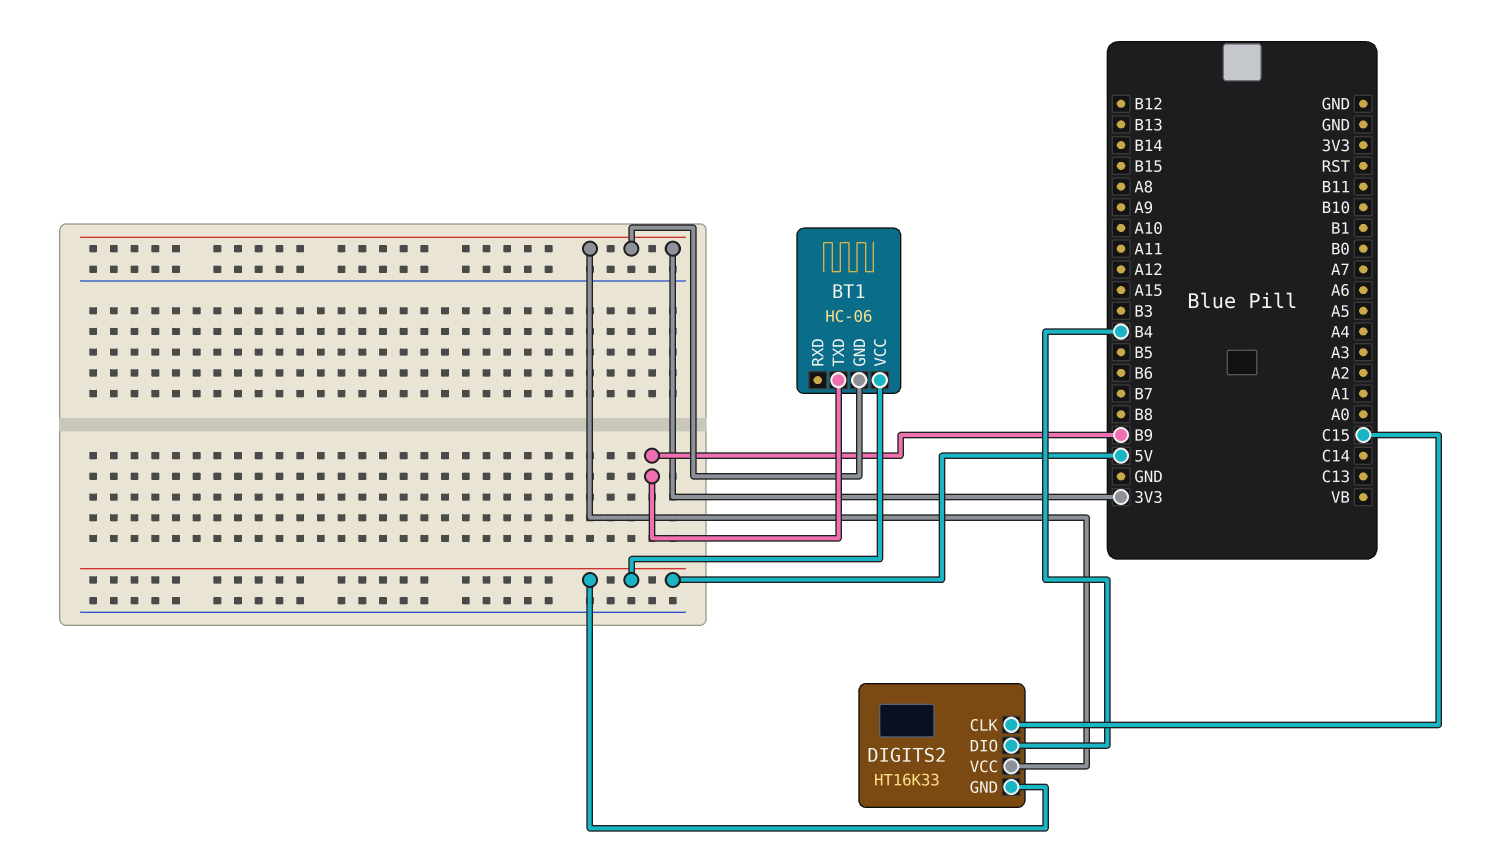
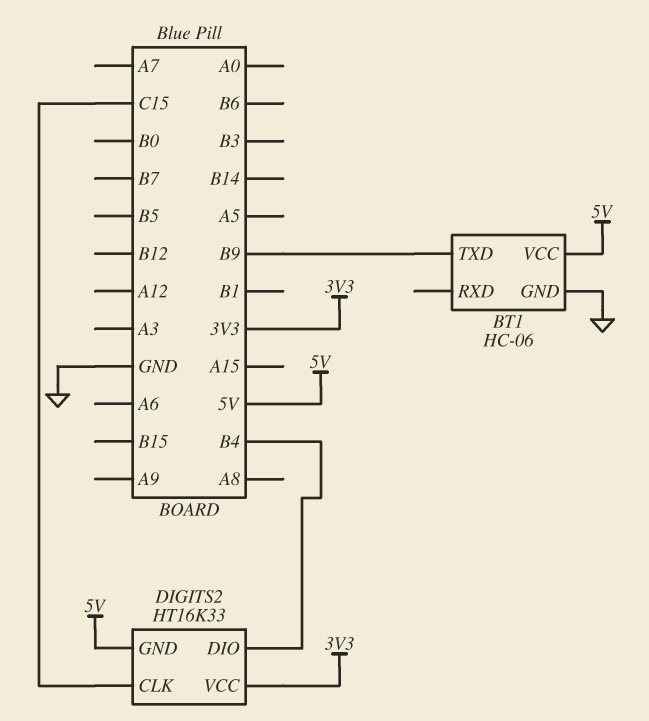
BT1 pin GND: 3V3 -> GND

